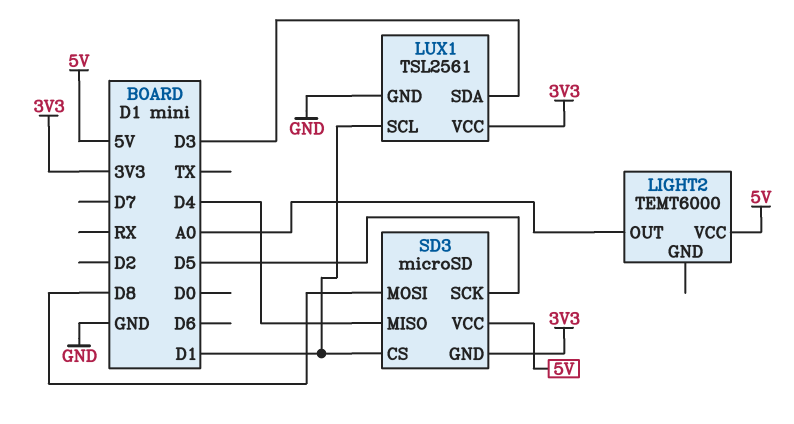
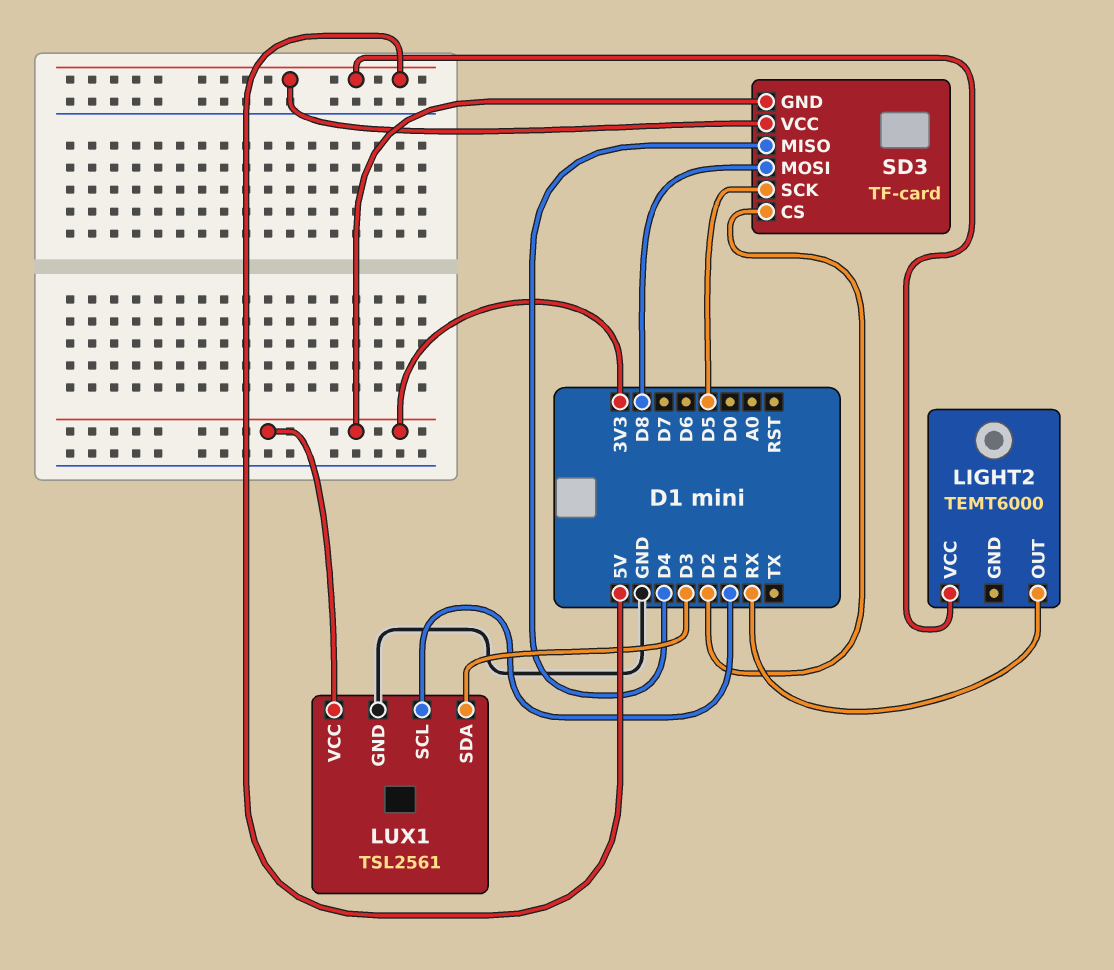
LIGHT2 pin OUT: A0 -> RX
SD3: microSD -> TF-card
SD3 pin CS: D1 -> D2

